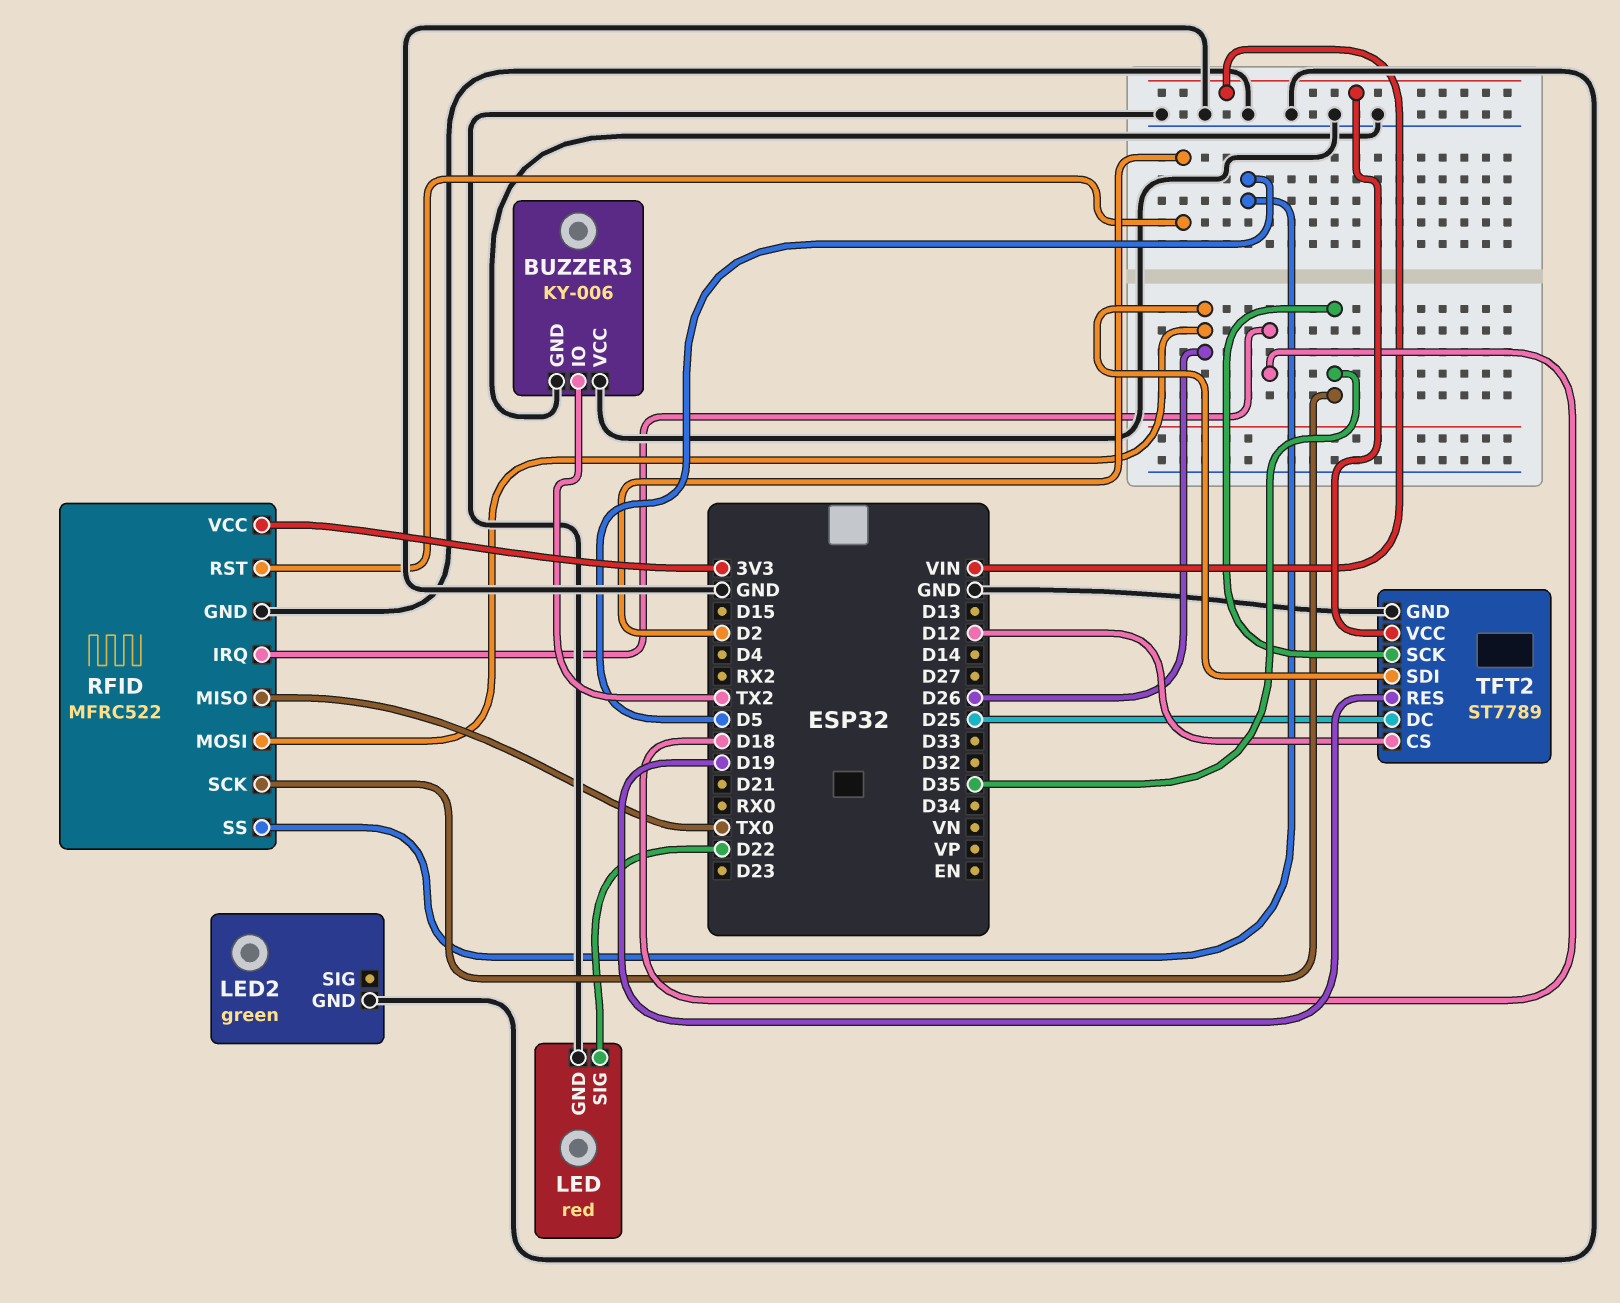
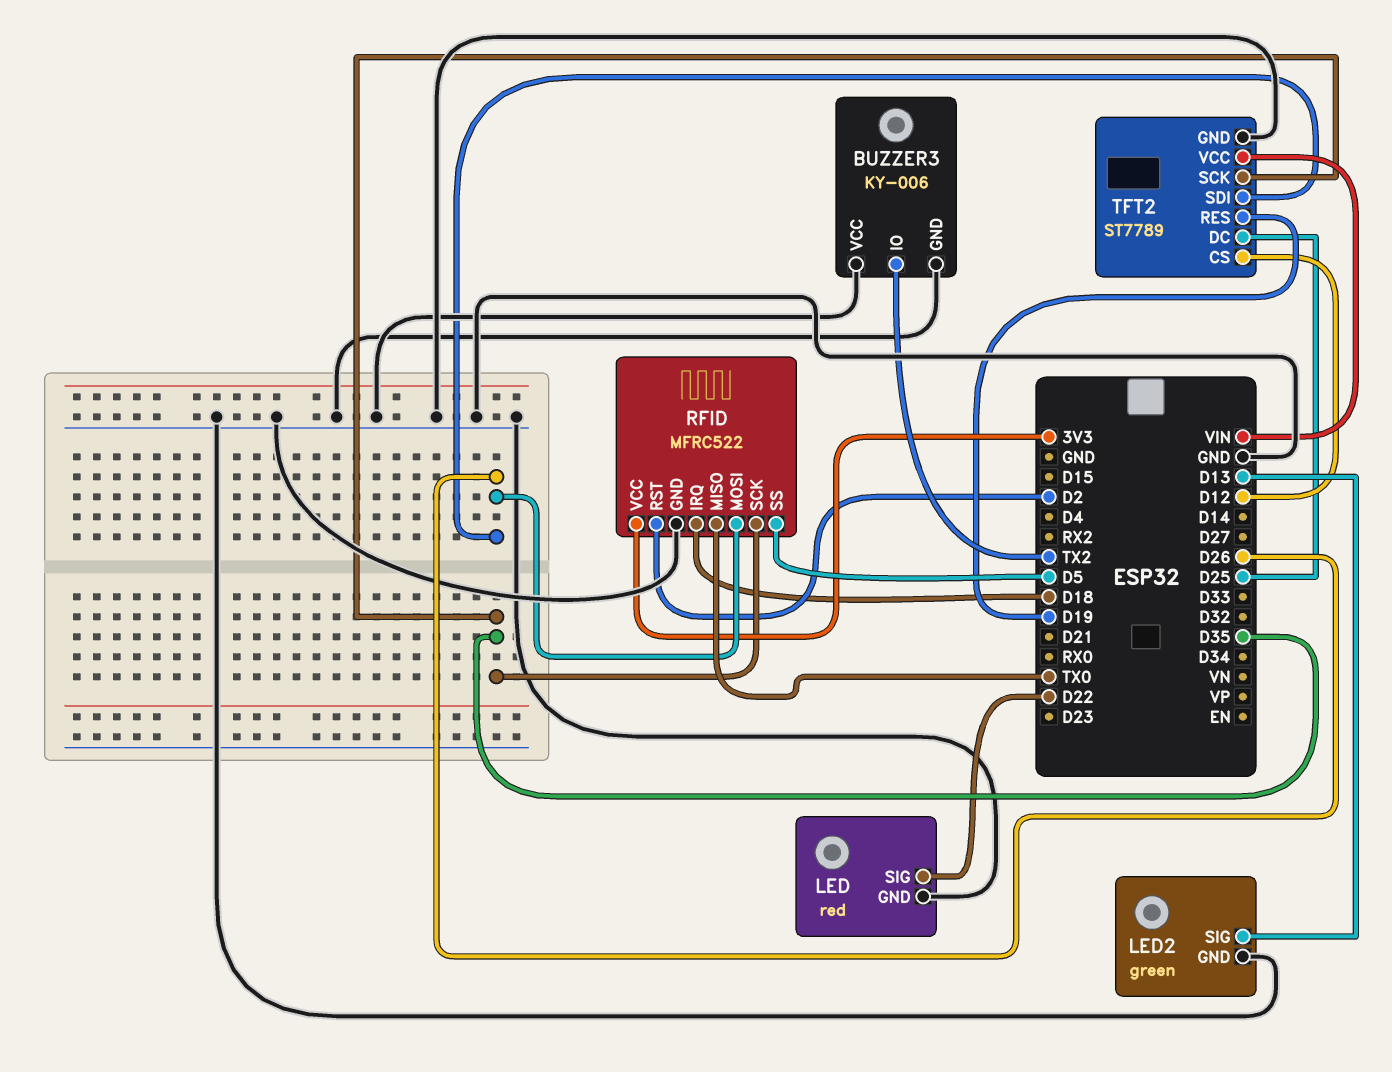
LED2 pin SIG: none -> D13

